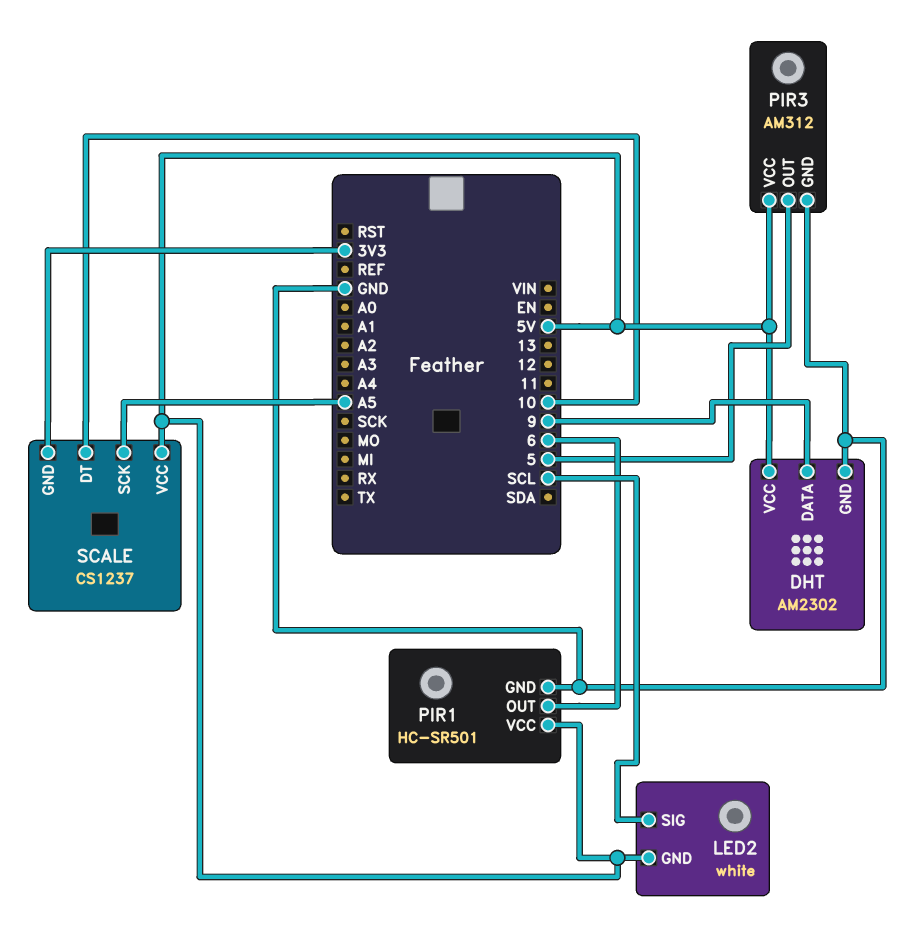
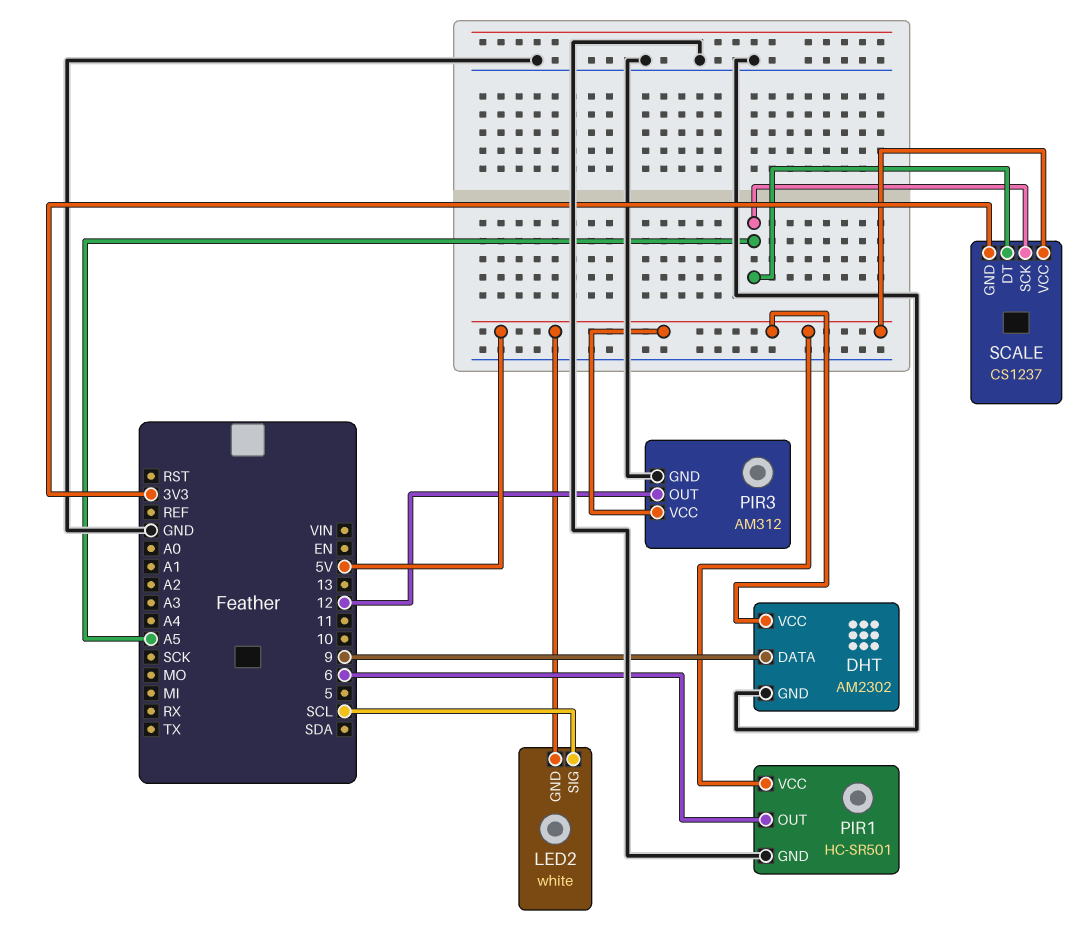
PIR3 pin OUT: 5 -> 12
SCALE pin DT: 10 -> A5

